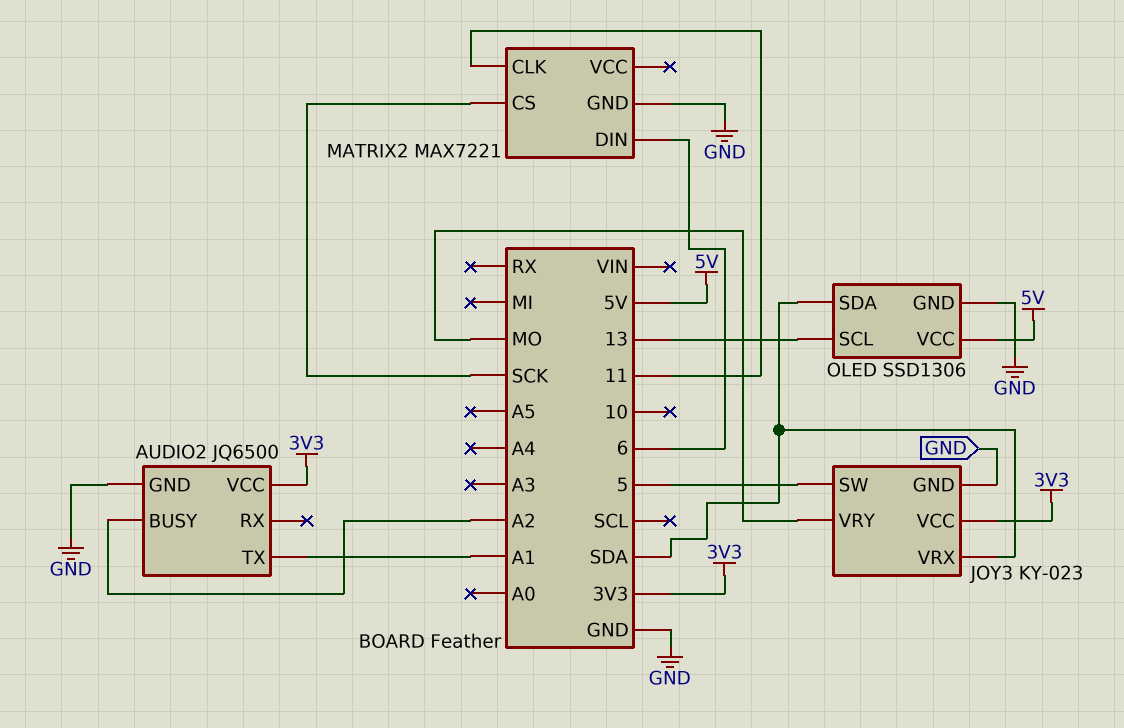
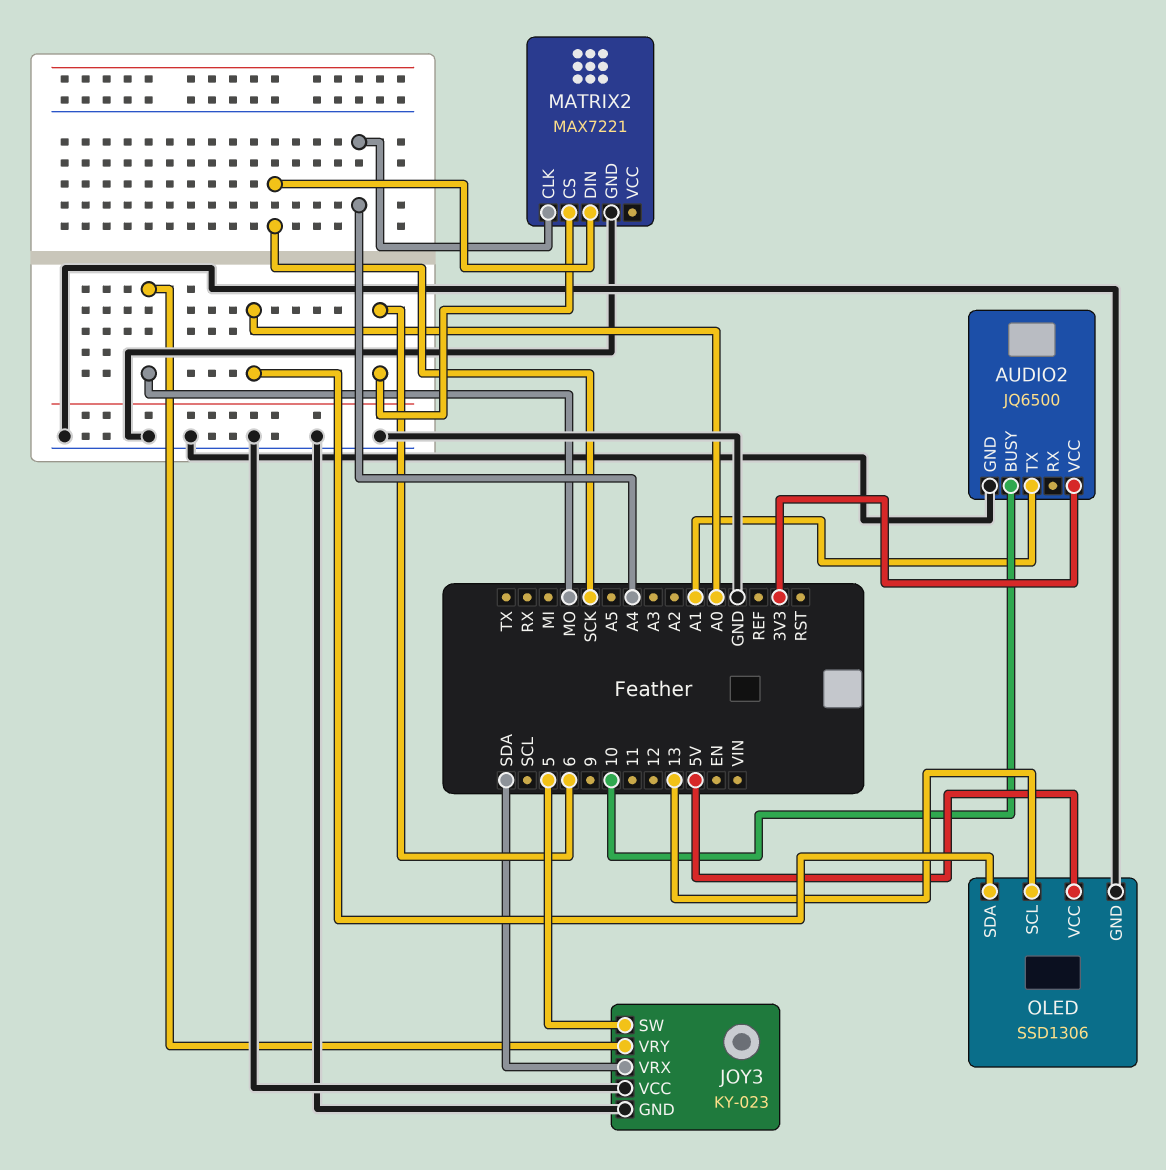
AUDIO2 pin BUSY: A2 -> 10
JOY3 pin VCC: 3V3 -> GND
MATRIX2 pin CLK: 11 -> A4
MATRIX2 pin CS: SCK -> 6
MATRIX2 pin DIN: 6 -> SCK
OLED pin SDA: SDA -> A0

